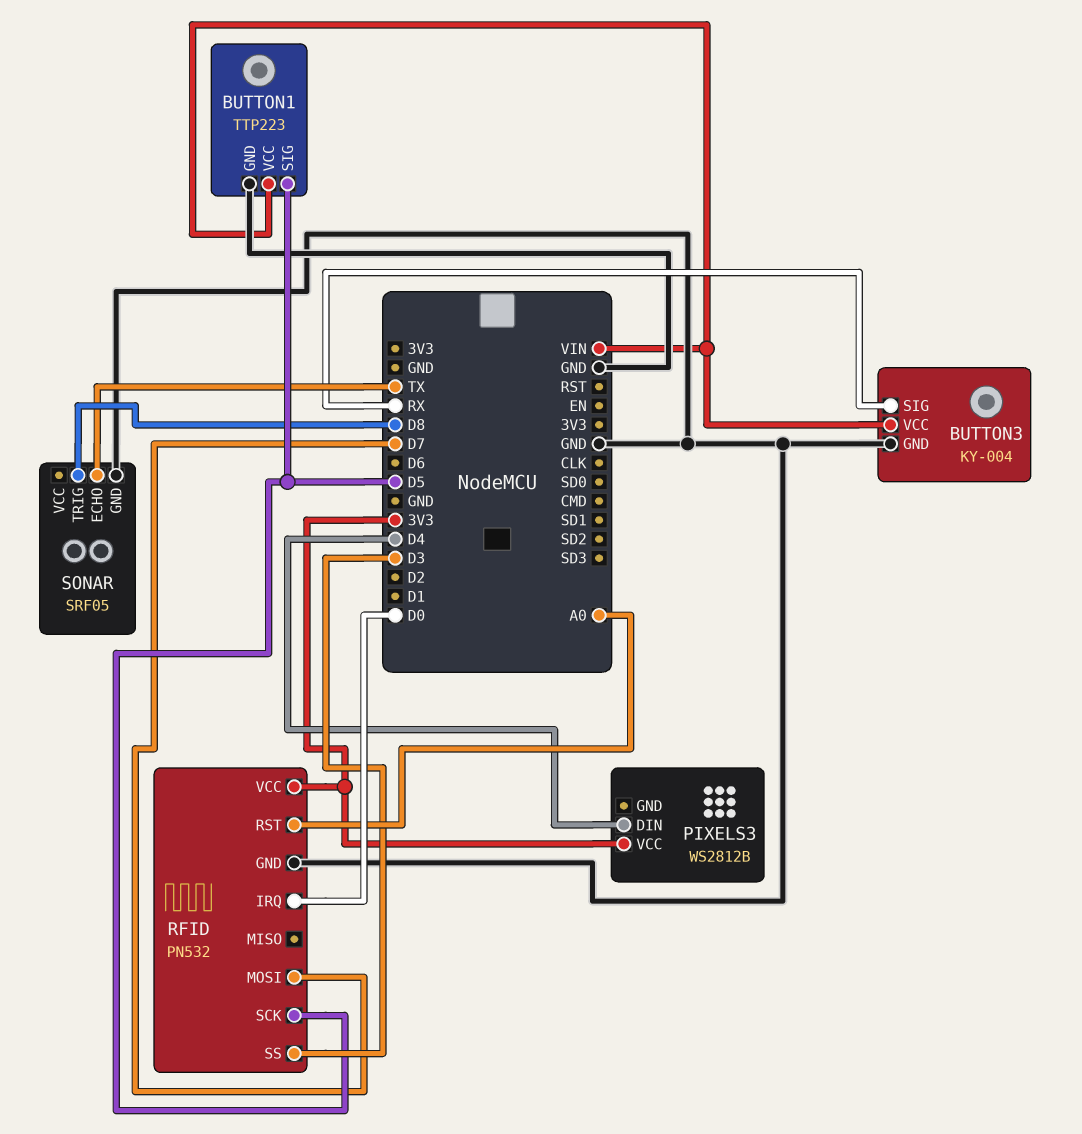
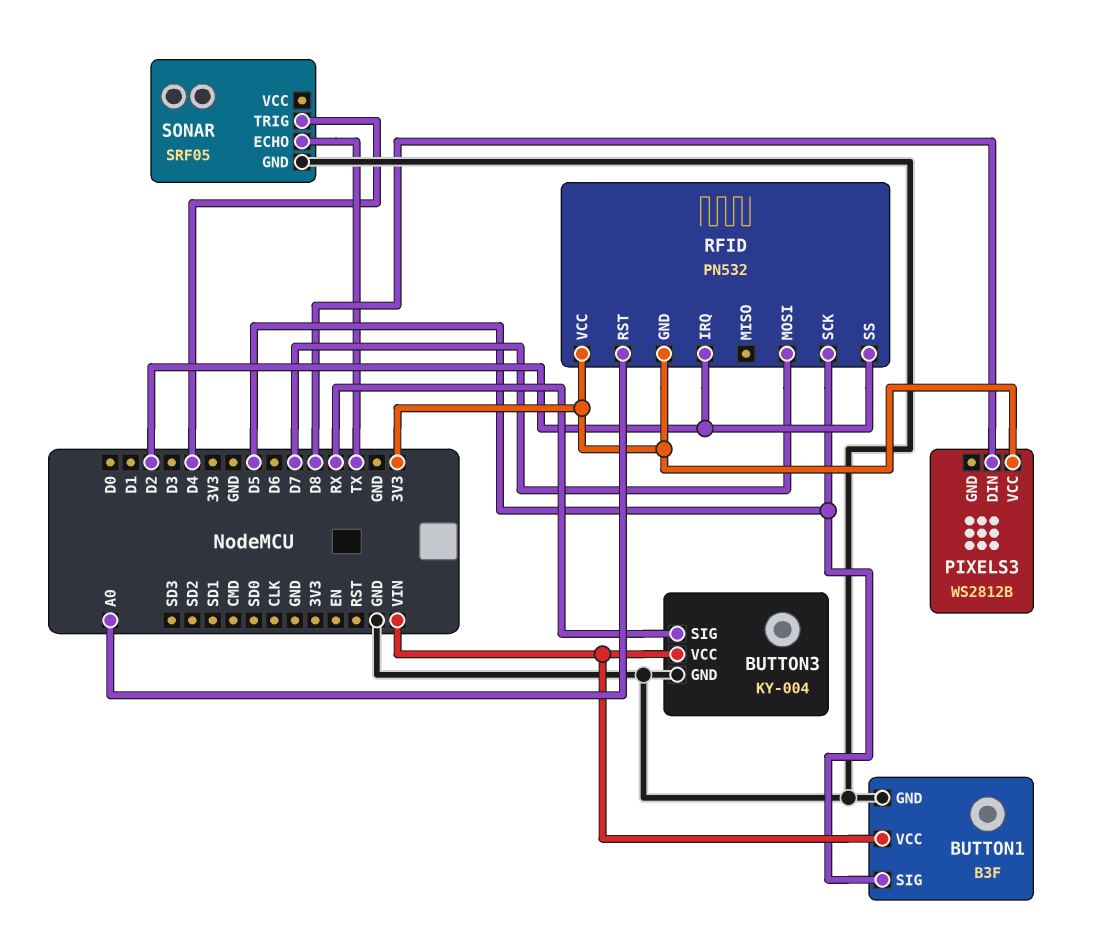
BUTTON1: TTP223 -> B3F
PIXELS3 pin DIN: D4 -> D8
RFID pin GND: GND -> 3V3
RFID pin IRQ: D0 -> D2
RFID pin SS: D3 -> D2
SONAR pin TRIG: D8 -> D4

